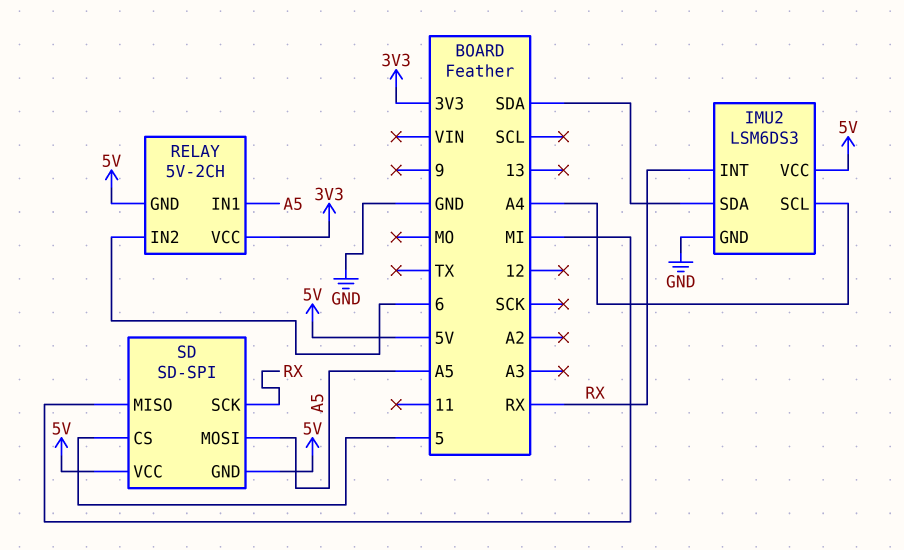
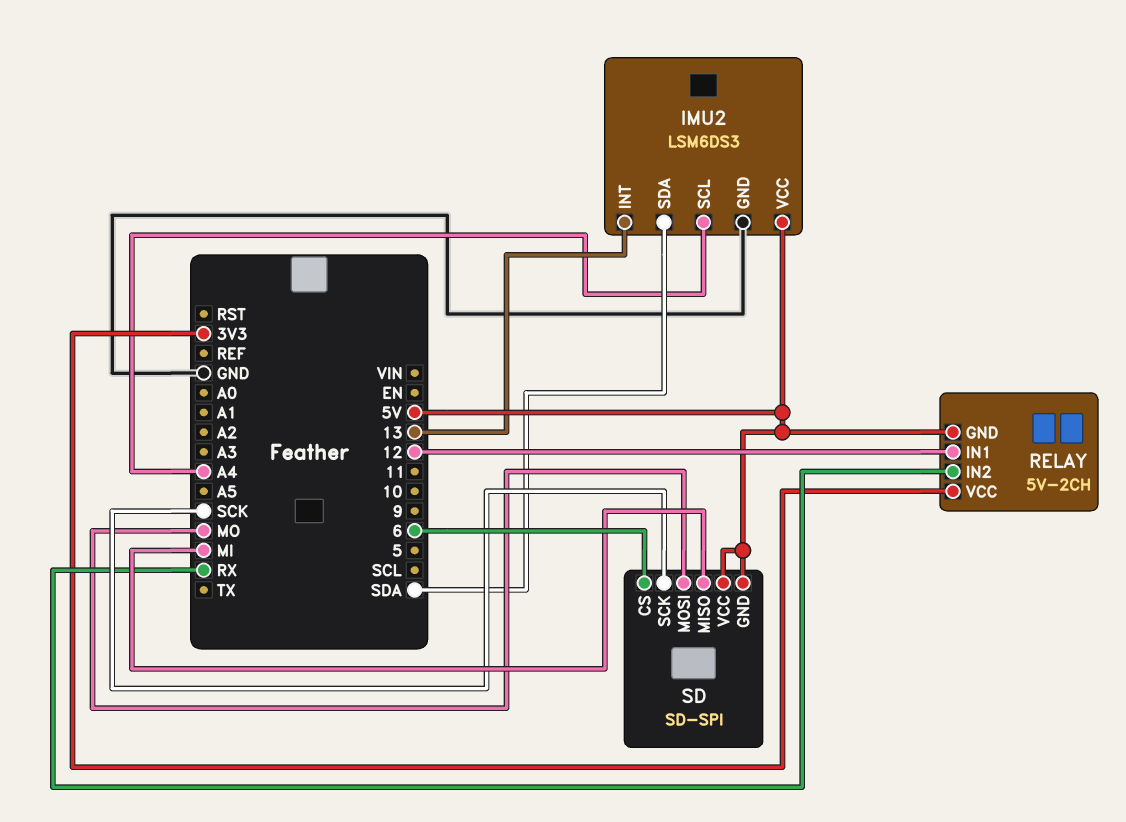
IMU2 pin INT: RX -> 13
RELAY pin IN1: A5 -> 12
RELAY pin IN2: 6 -> RX
SD pin CS: 5 -> 6
SD pin MOSI: A5 -> MO
SD pin SCK: RX -> SCK

